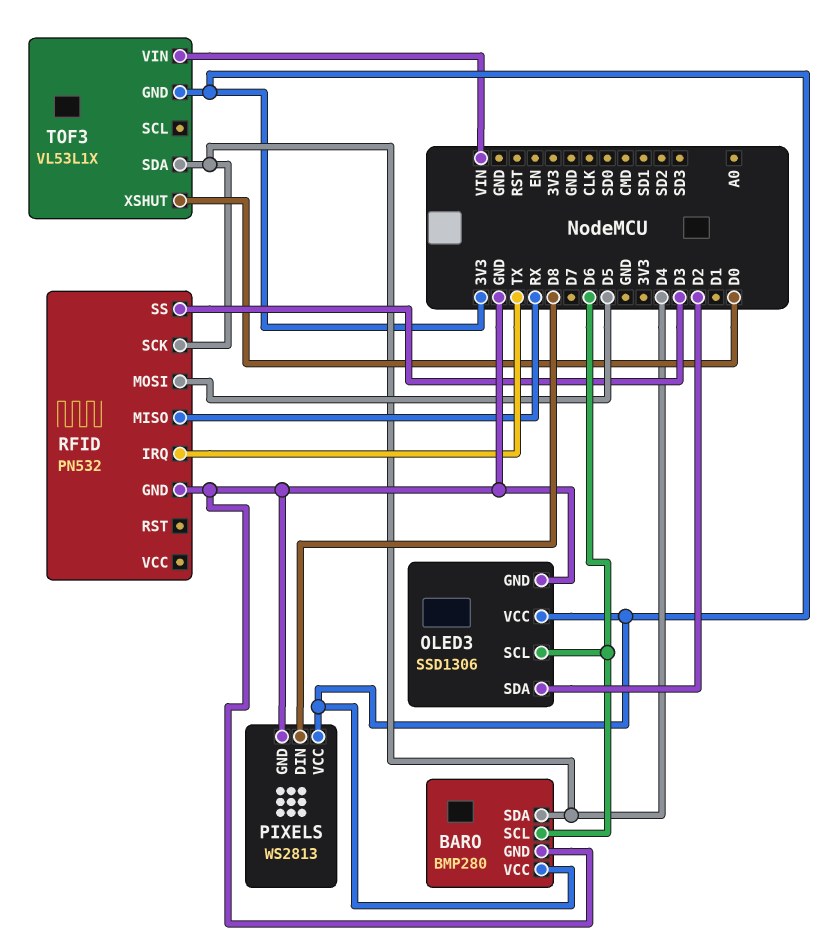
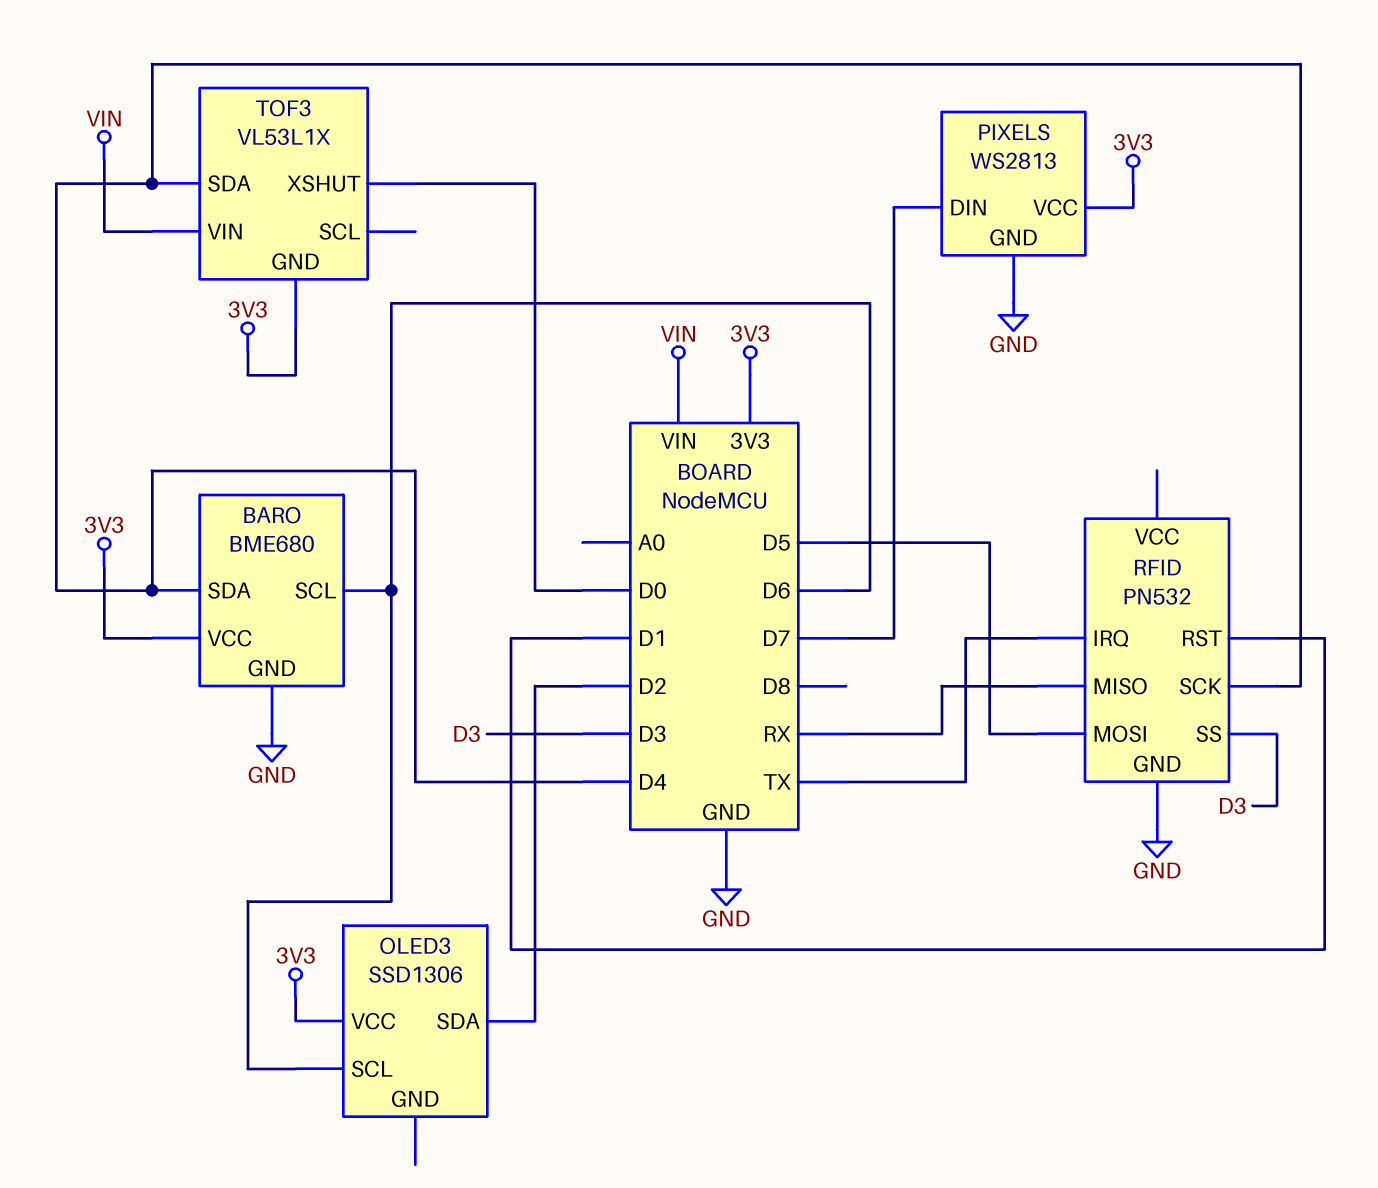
BARO: BMP280 -> BME680
OLED3 pin GND: GND -> none
PIXELS pin DIN: D8 -> D7
RFID pin RST: none -> D1

